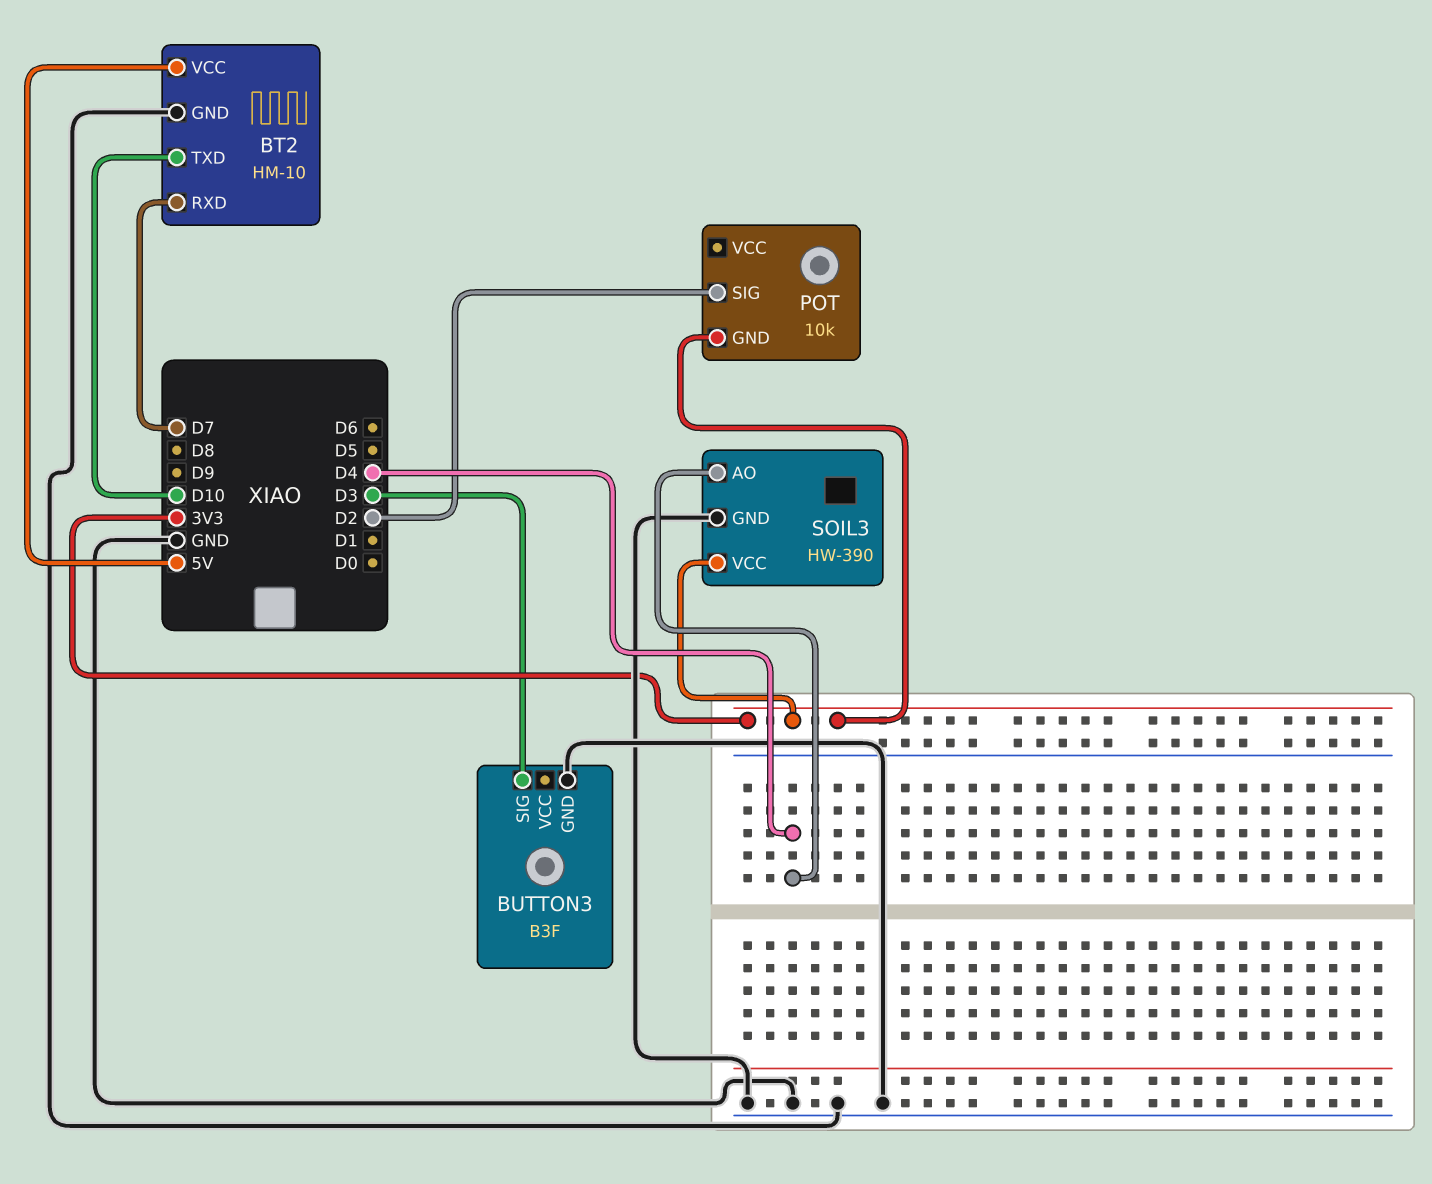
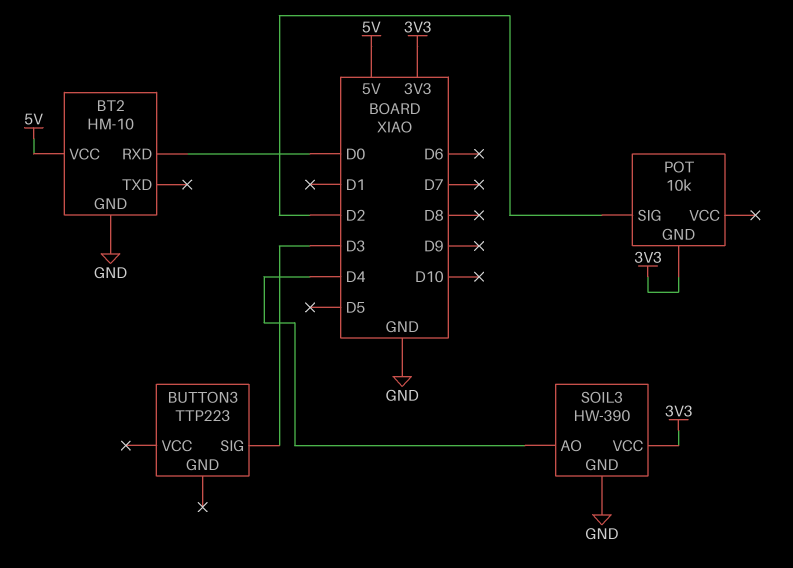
BT2 pin RXD: D7 -> D0
BT2 pin TXD: D10 -> none
BUTTON3: B3F -> TTP223
BUTTON3 pin GND: GND -> none

